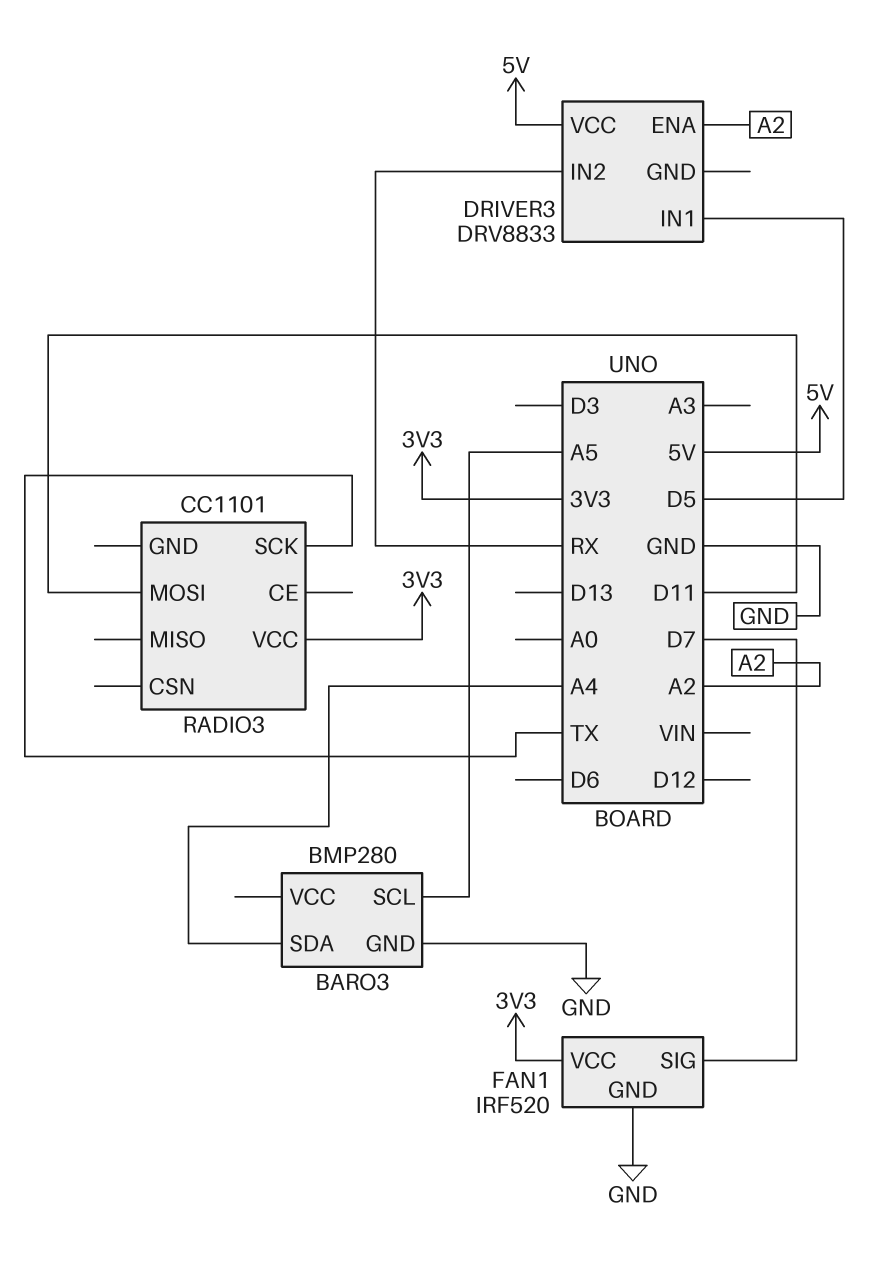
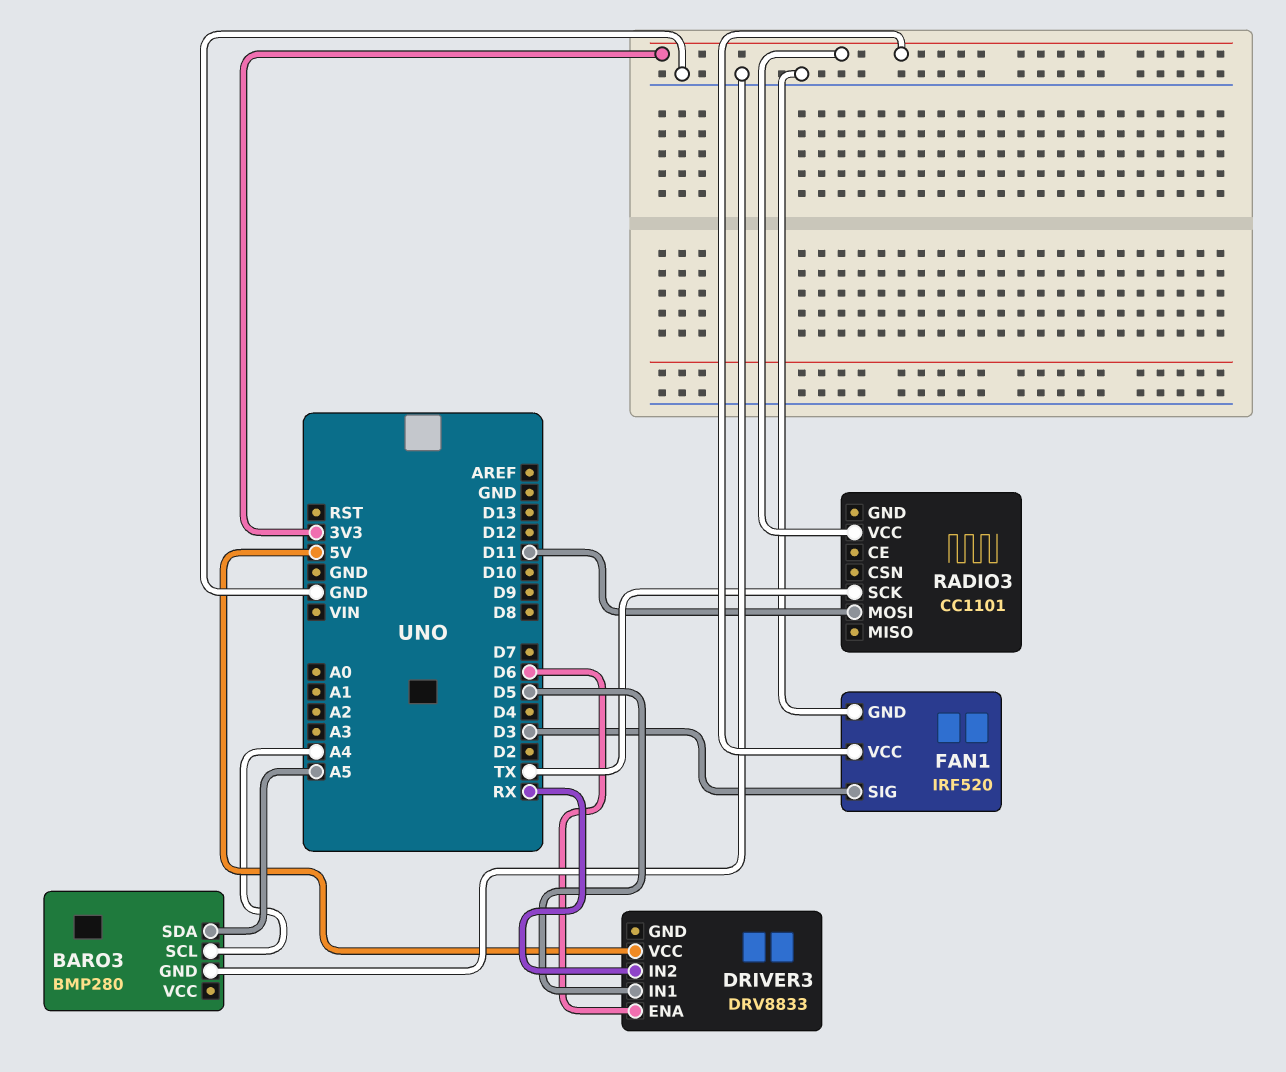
BARO3 pin SCL: A5 -> A4
BARO3 pin SDA: A4 -> A5
DRIVER3 pin ENA: A2 -> D6
FAN1 pin SIG: D7 -> D3

